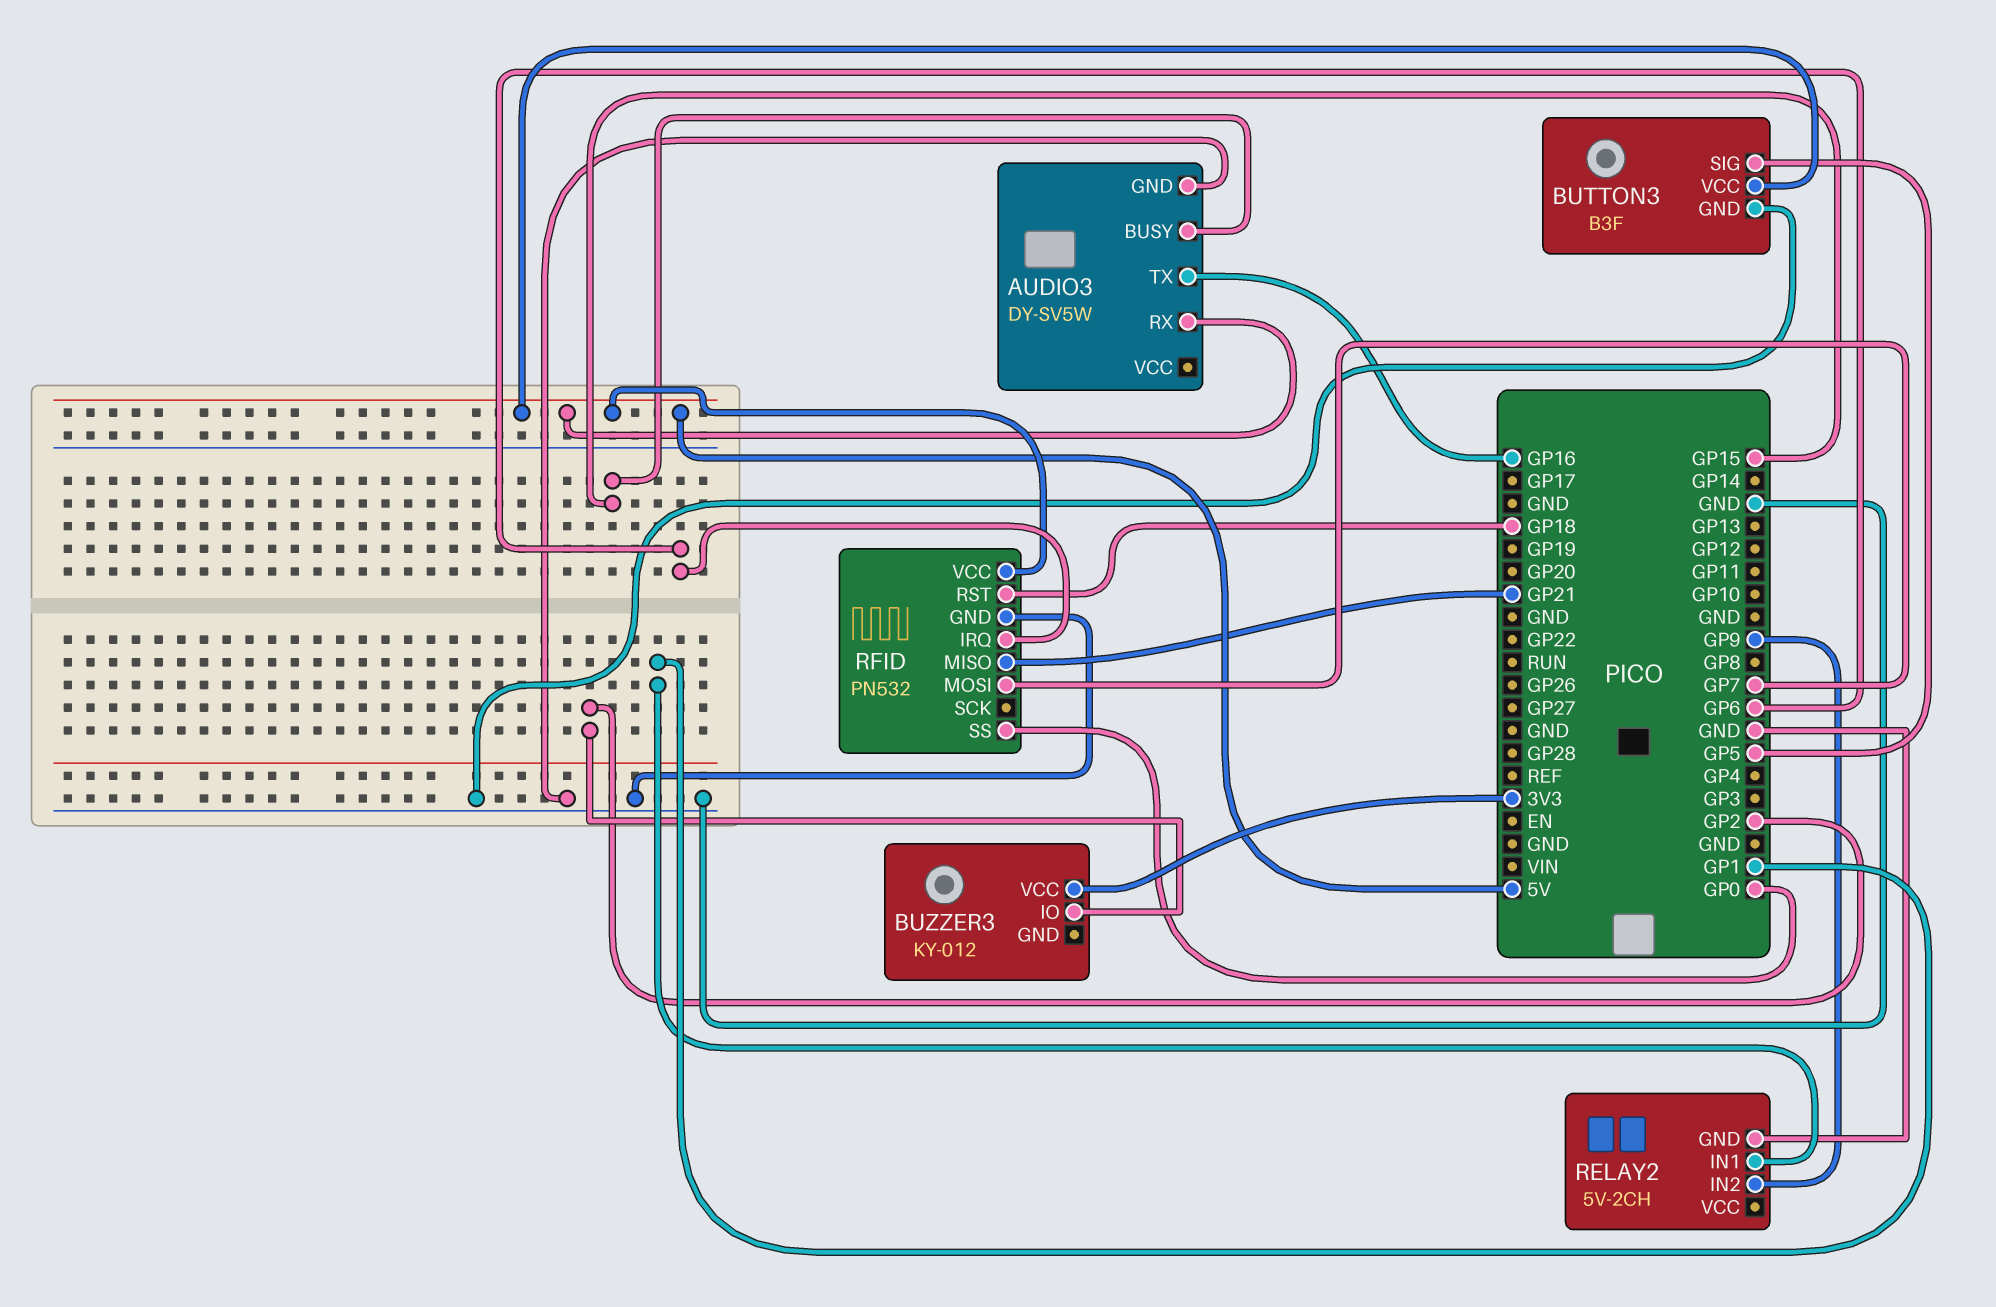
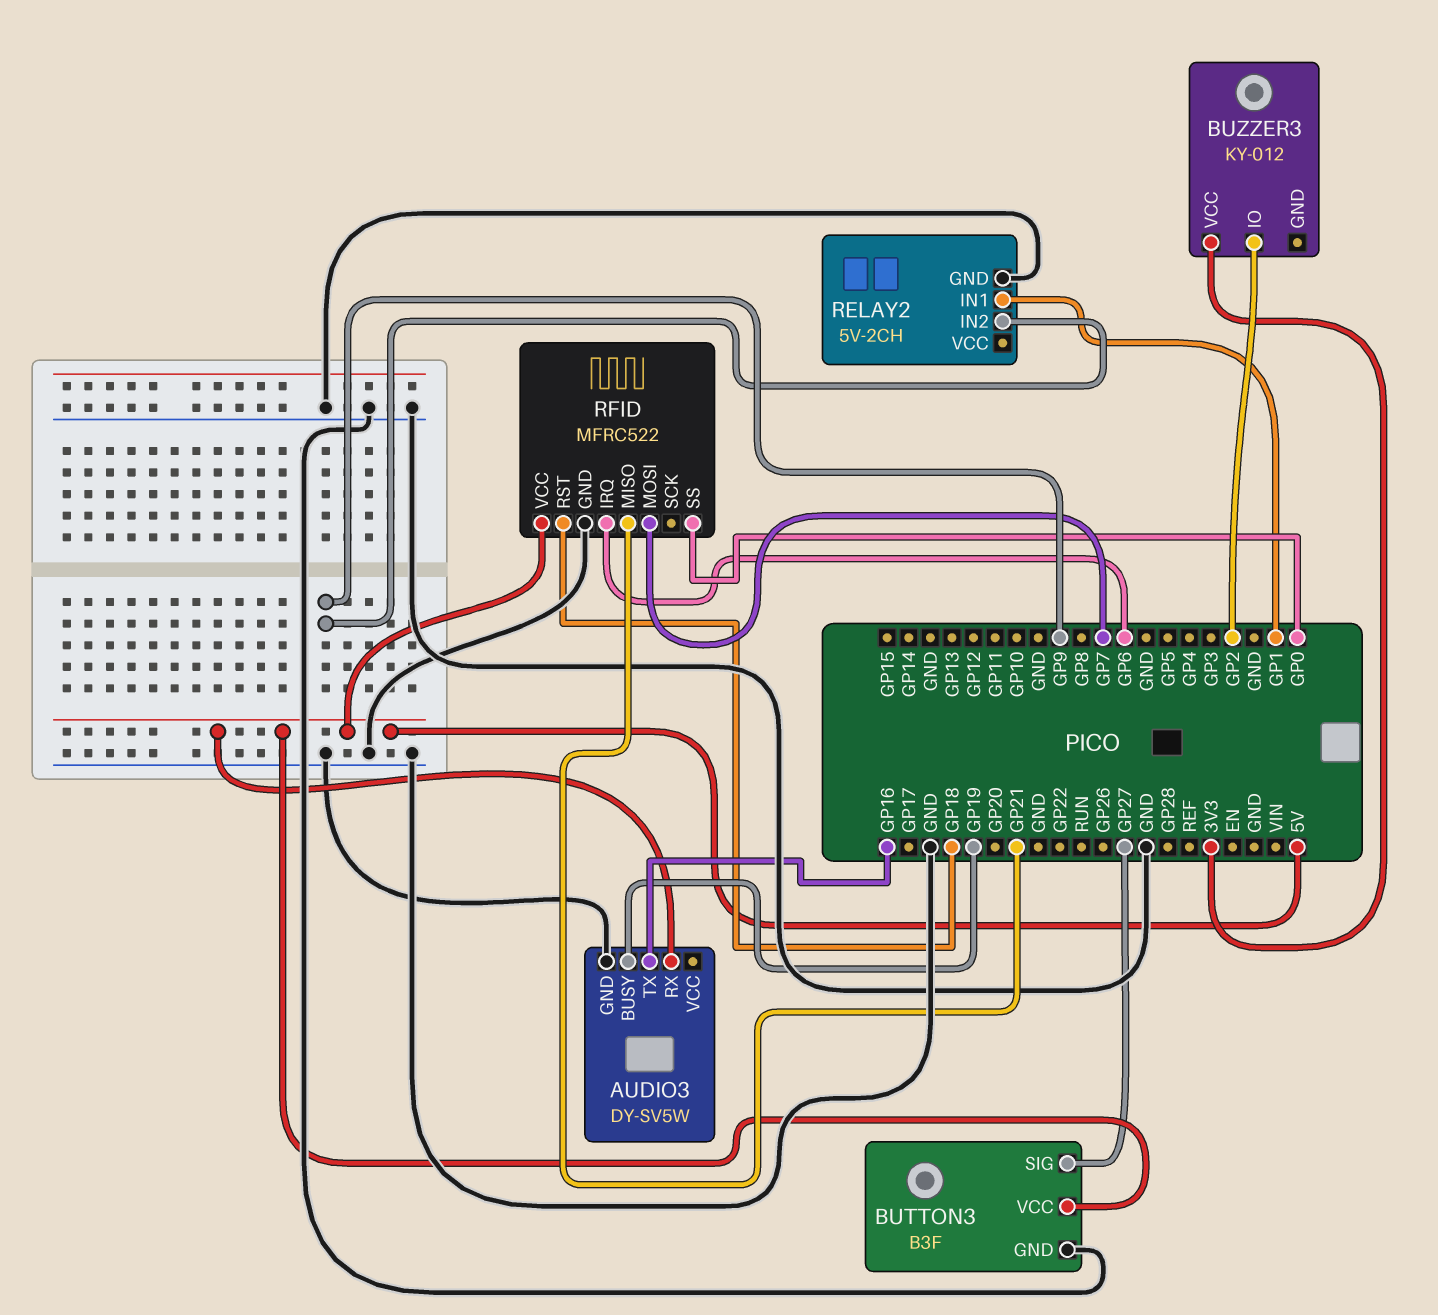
AUDIO3 pin BUSY: GP15 -> GP19
BUTTON3 pin SIG: GP5 -> GP27
RFID: PN532 -> MFRC522

